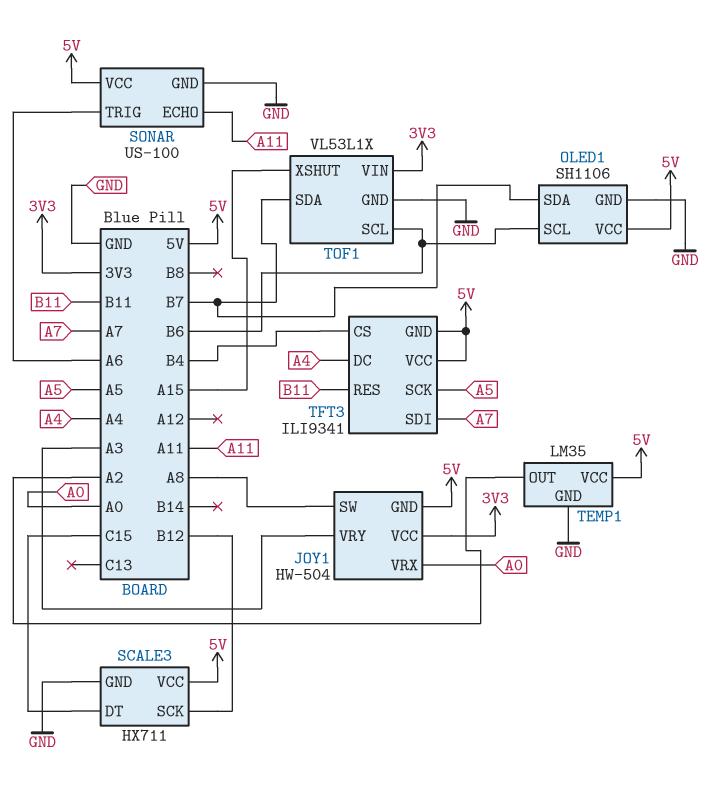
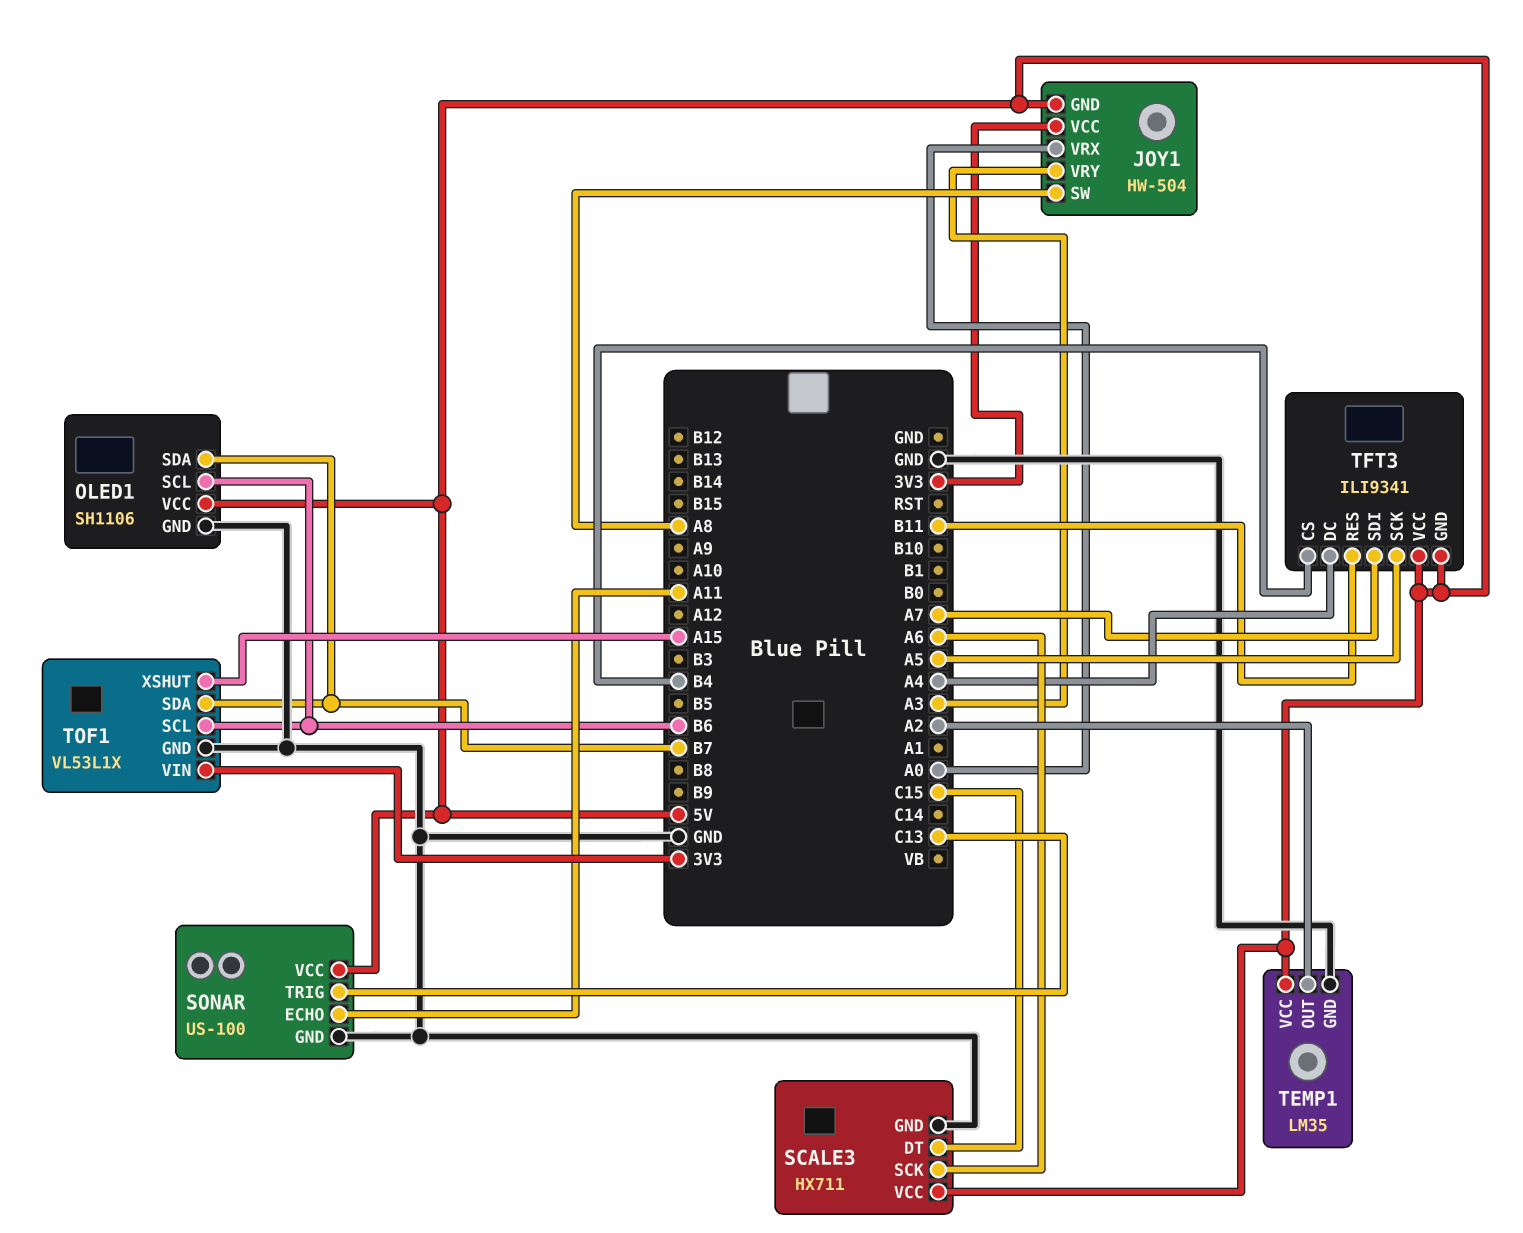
SCALE3 pin SCK: B12 -> A6
SONAR pin TRIG: A6 -> C13

